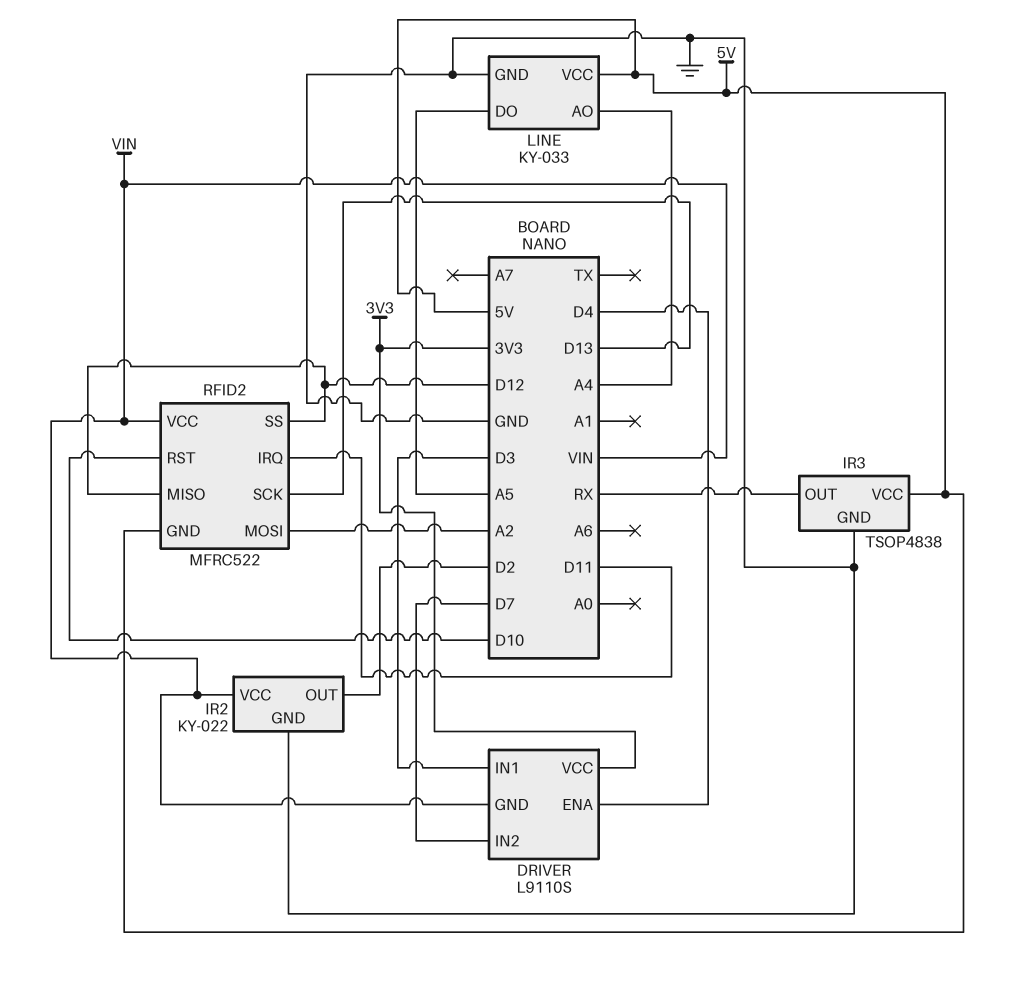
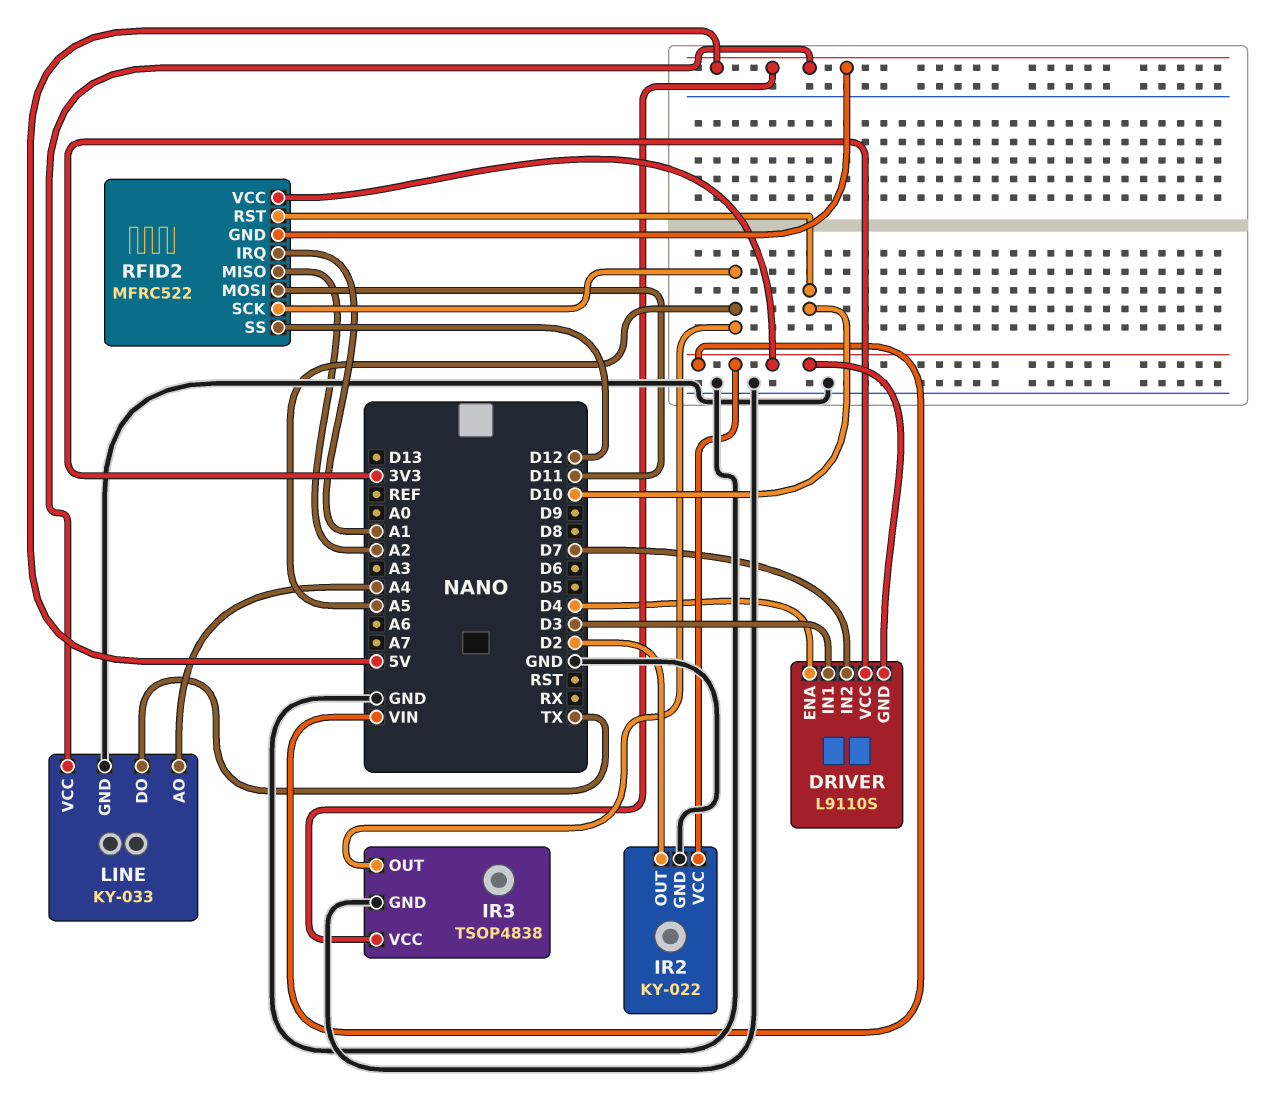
IR3 pin OUT: RX -> A5
LINE pin DO: A5 -> TX
RFID2 pin IRQ: D11 -> A1
RFID2 pin MISO: D12 -> A2
RFID2 pin MOSI: A2 -> D11
RFID2 pin SCK: D13 -> A5

